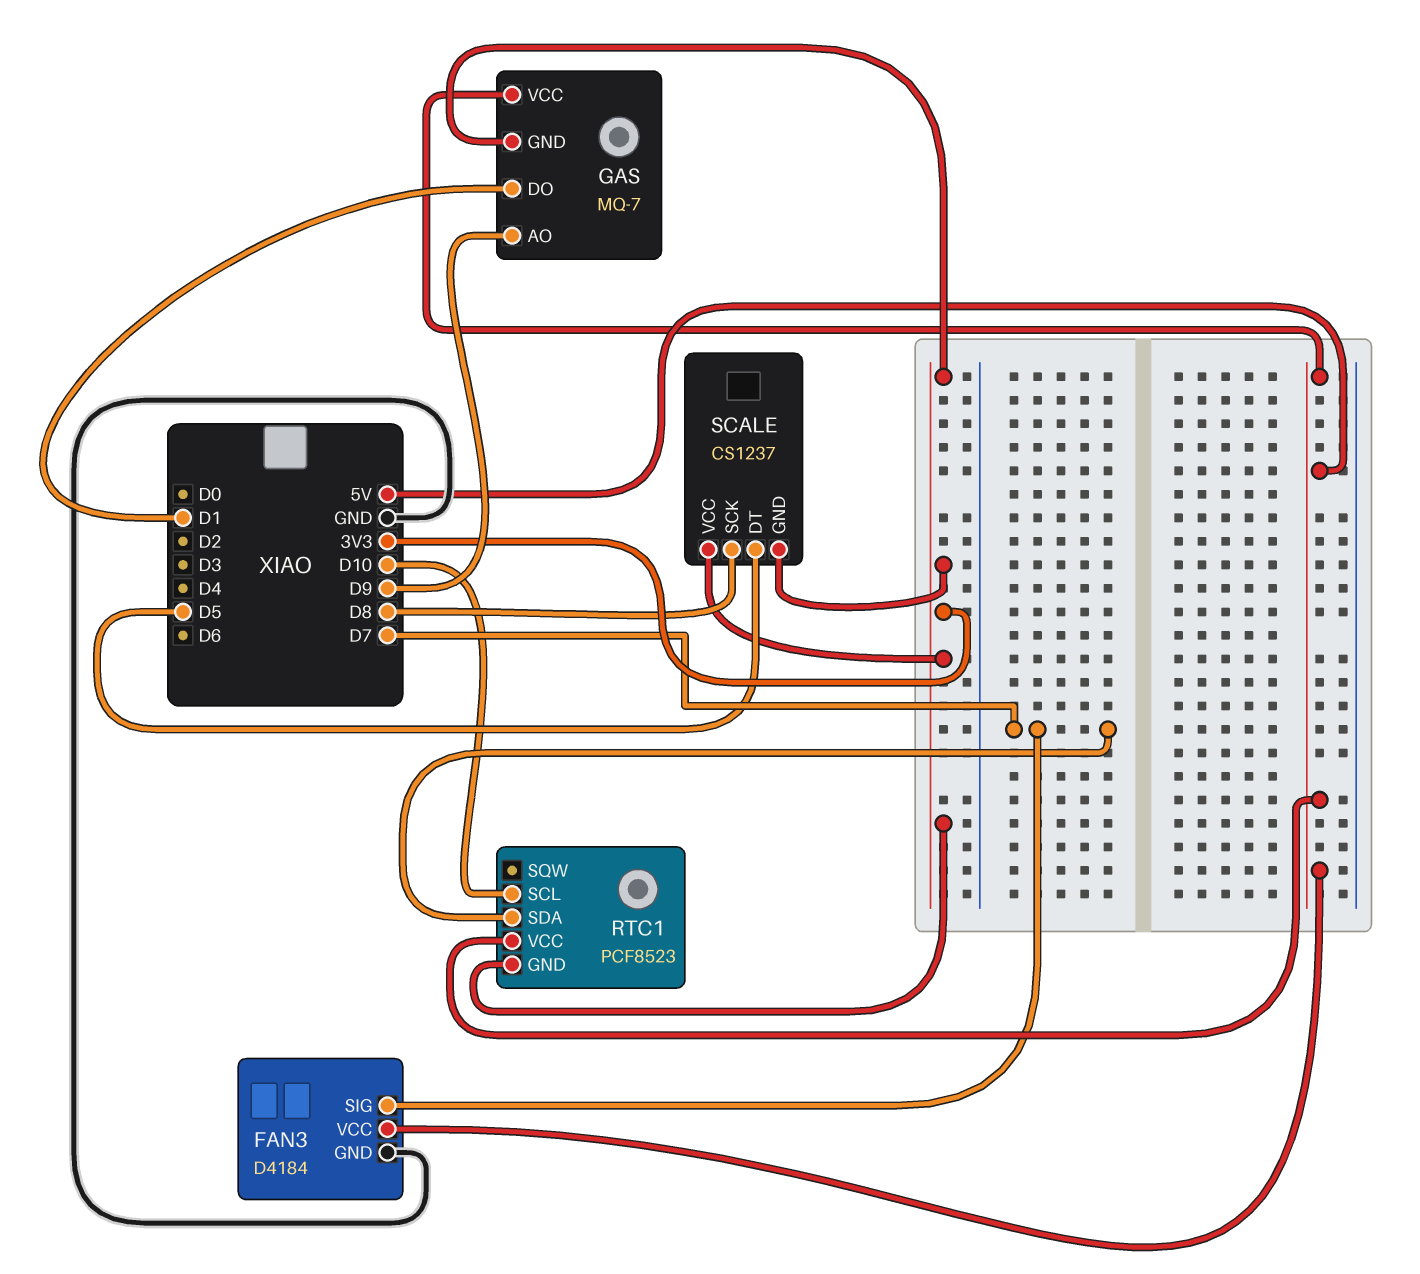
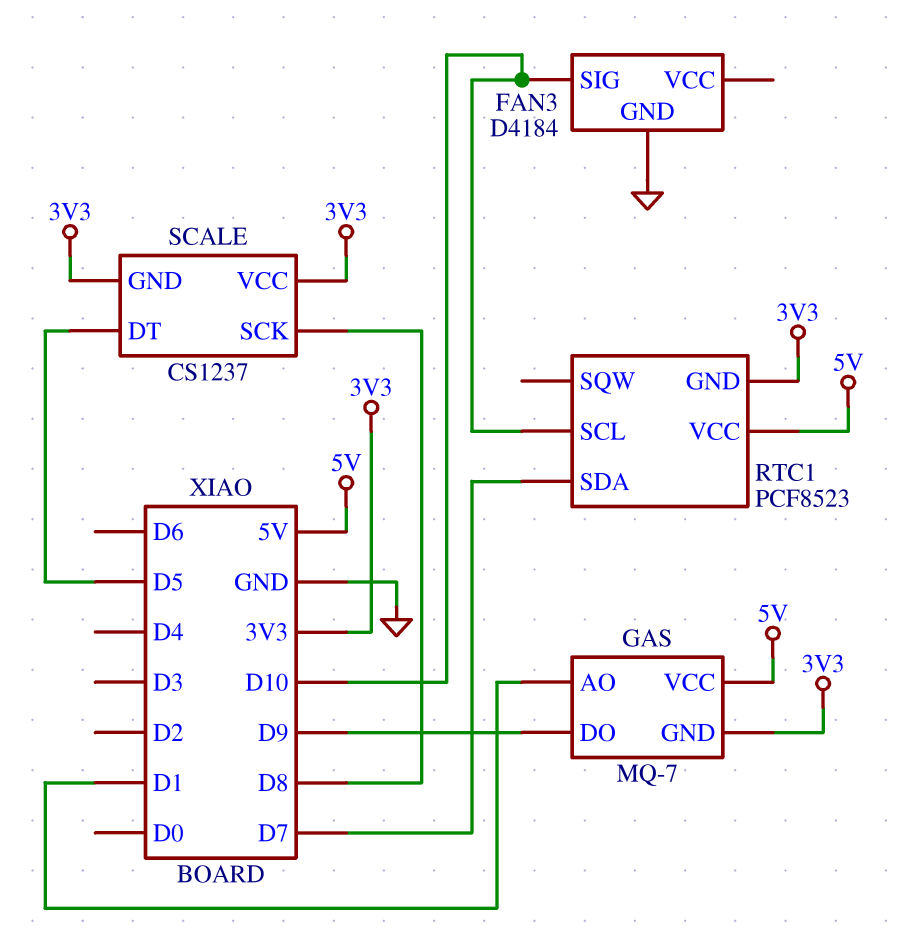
FAN3 pin SIG: D7 -> D10
FAN3 pin VCC: 5V -> none
GAS pin AO: D9 -> D1
GAS pin DO: D1 -> D9

